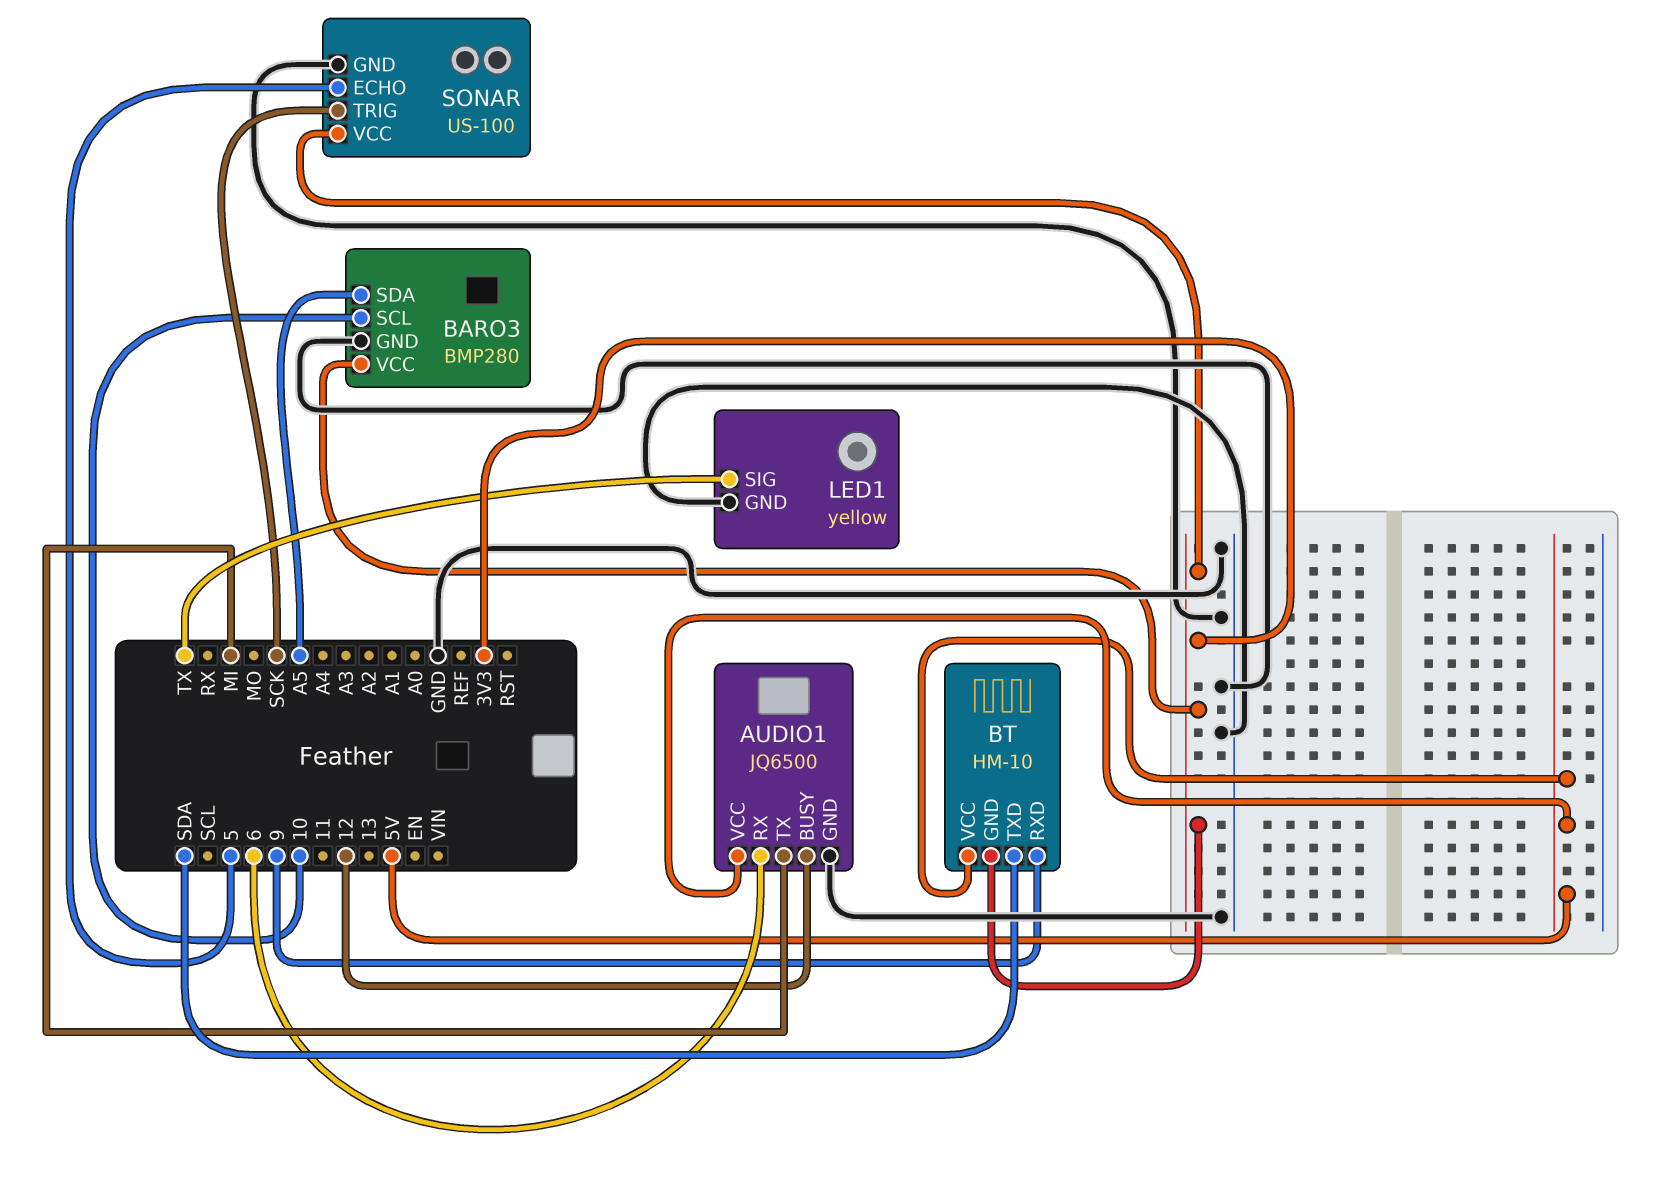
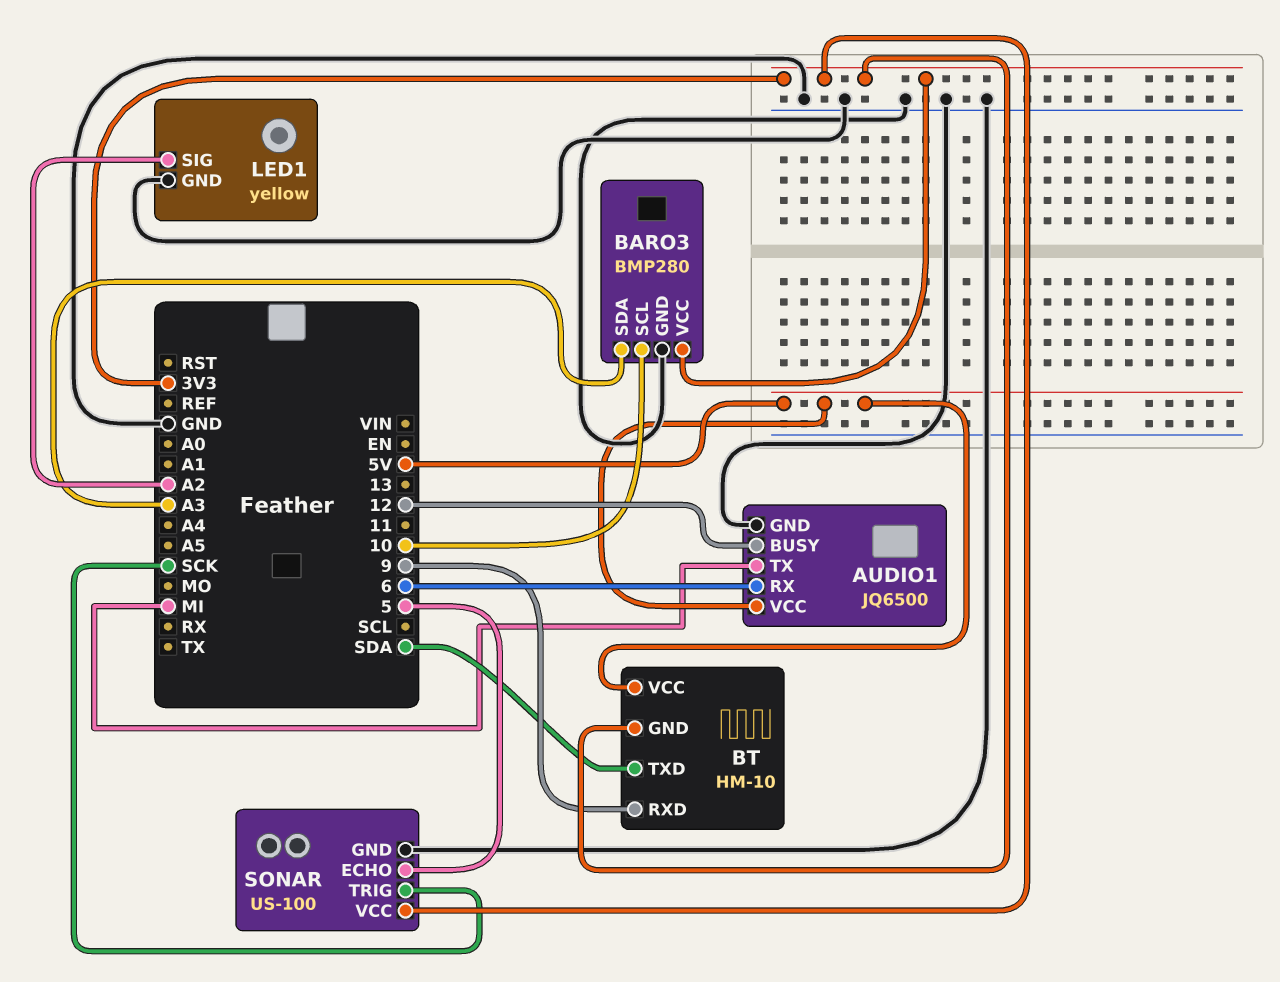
BARO3 pin SDA: A5 -> A3
LED1 pin SIG: TX -> A2

